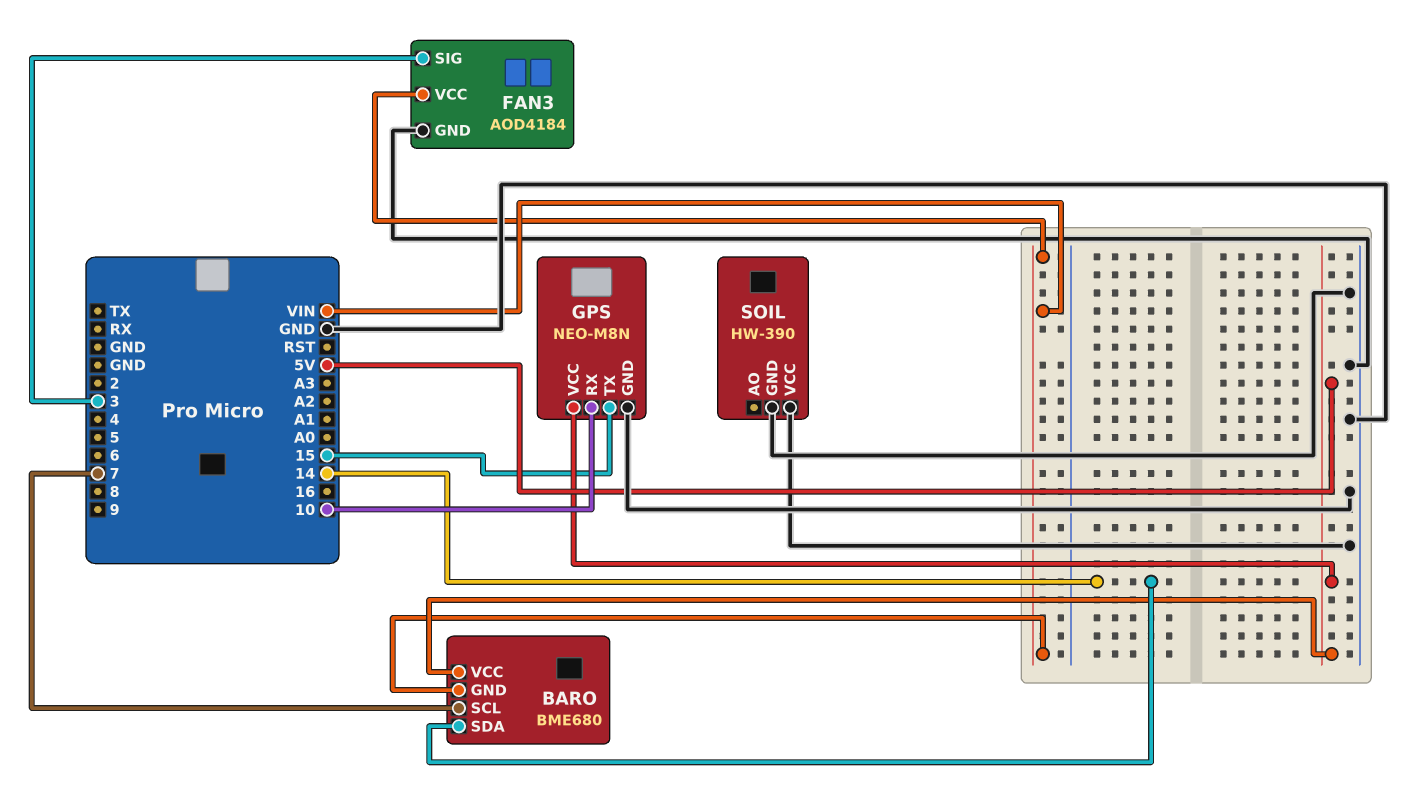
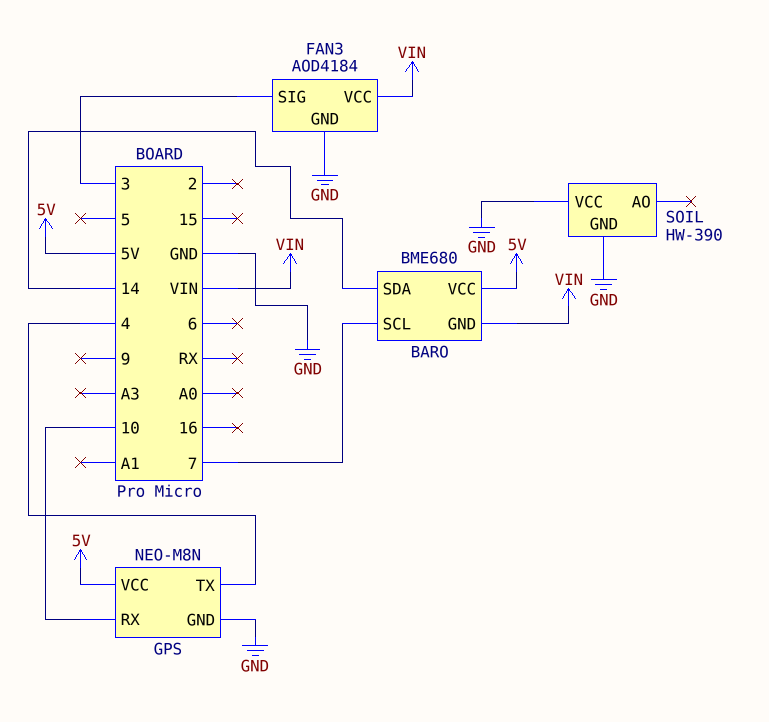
GPS pin TX: 15 -> 4

